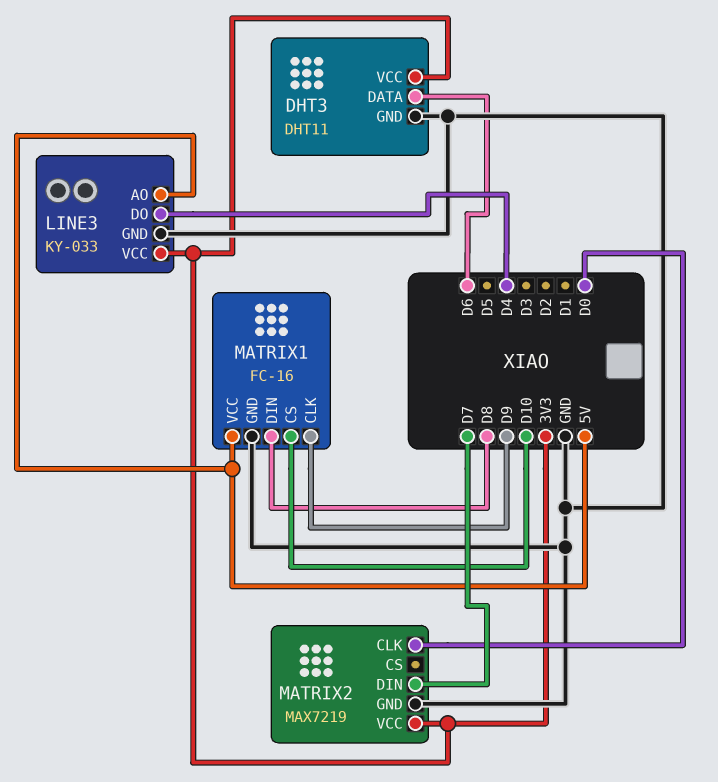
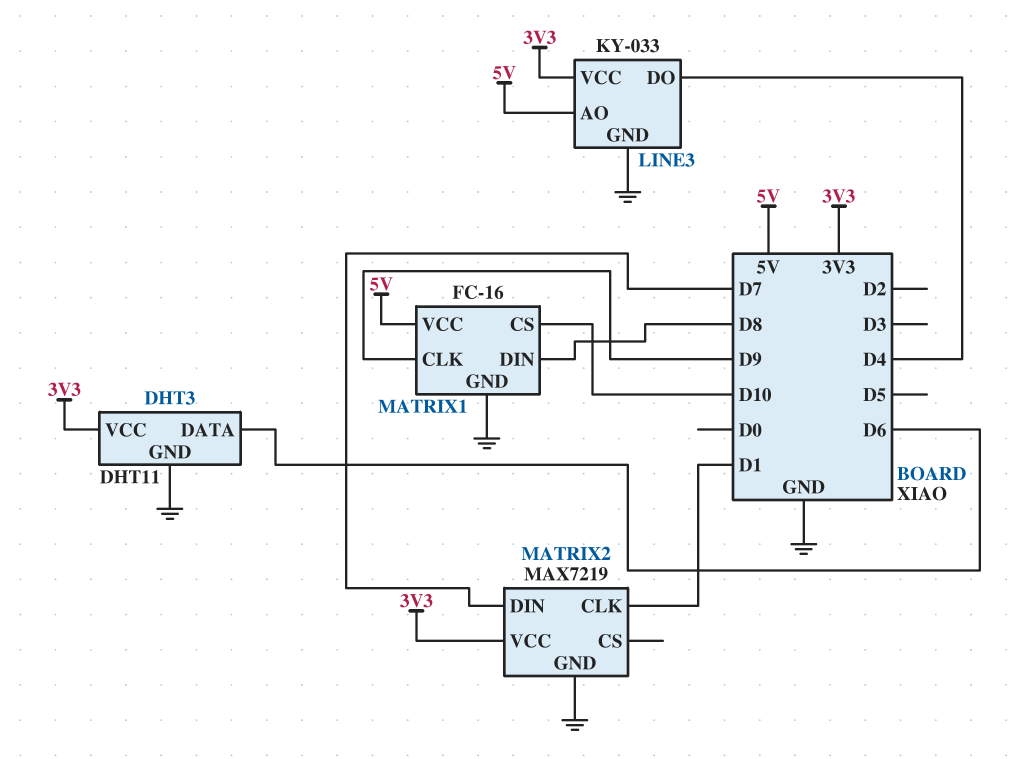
MATRIX2 pin CLK: D0 -> D1

